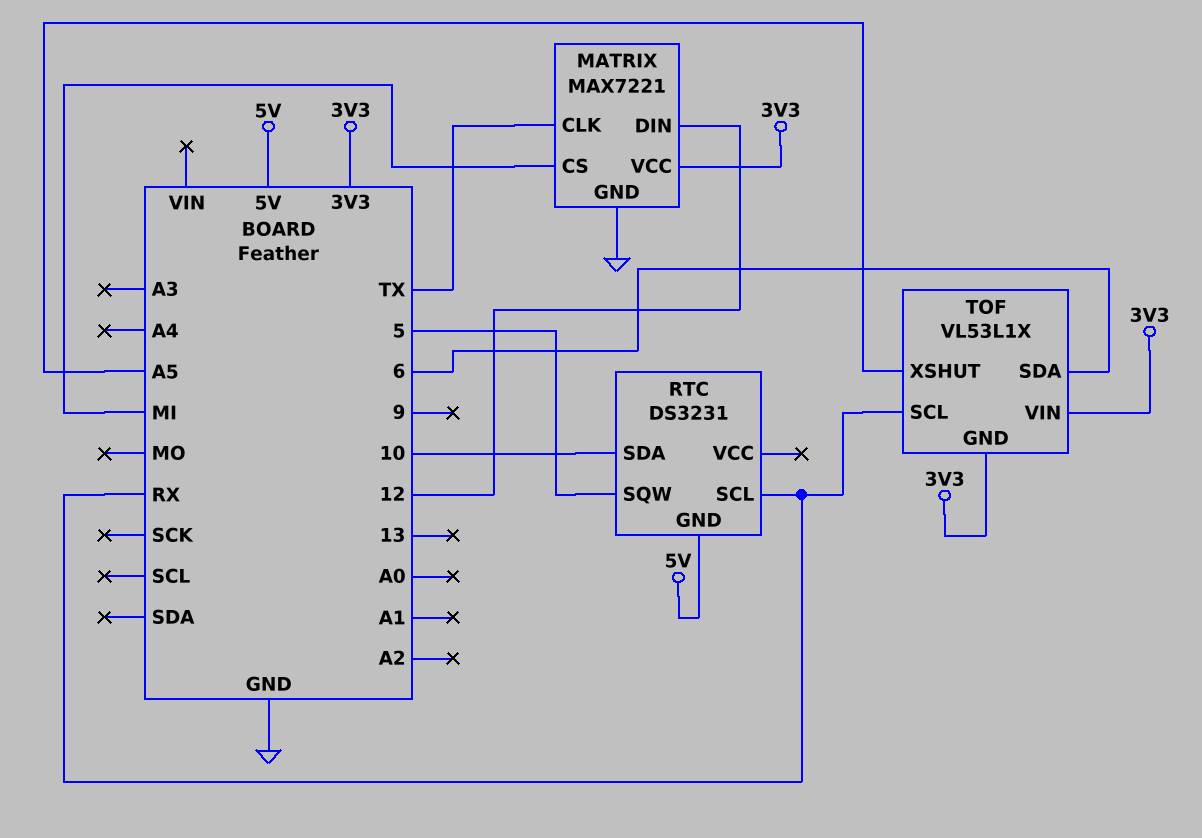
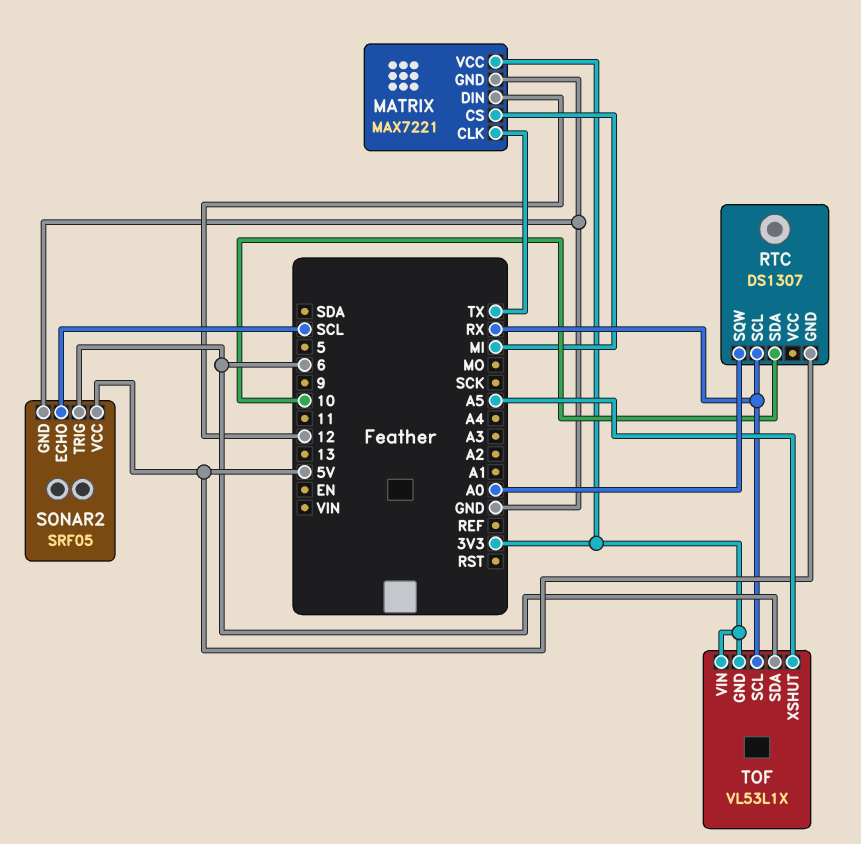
RTC: DS3231 -> DS1307
RTC pin SQW: 5 -> A0
SONAR2: none -> SRF05
SONAR2 pin ECHO: none -> SCL
SONAR2 pin GND: none -> GND
SONAR2 pin TRIG: none -> 6
SONAR2 pin VCC: none -> 5V

